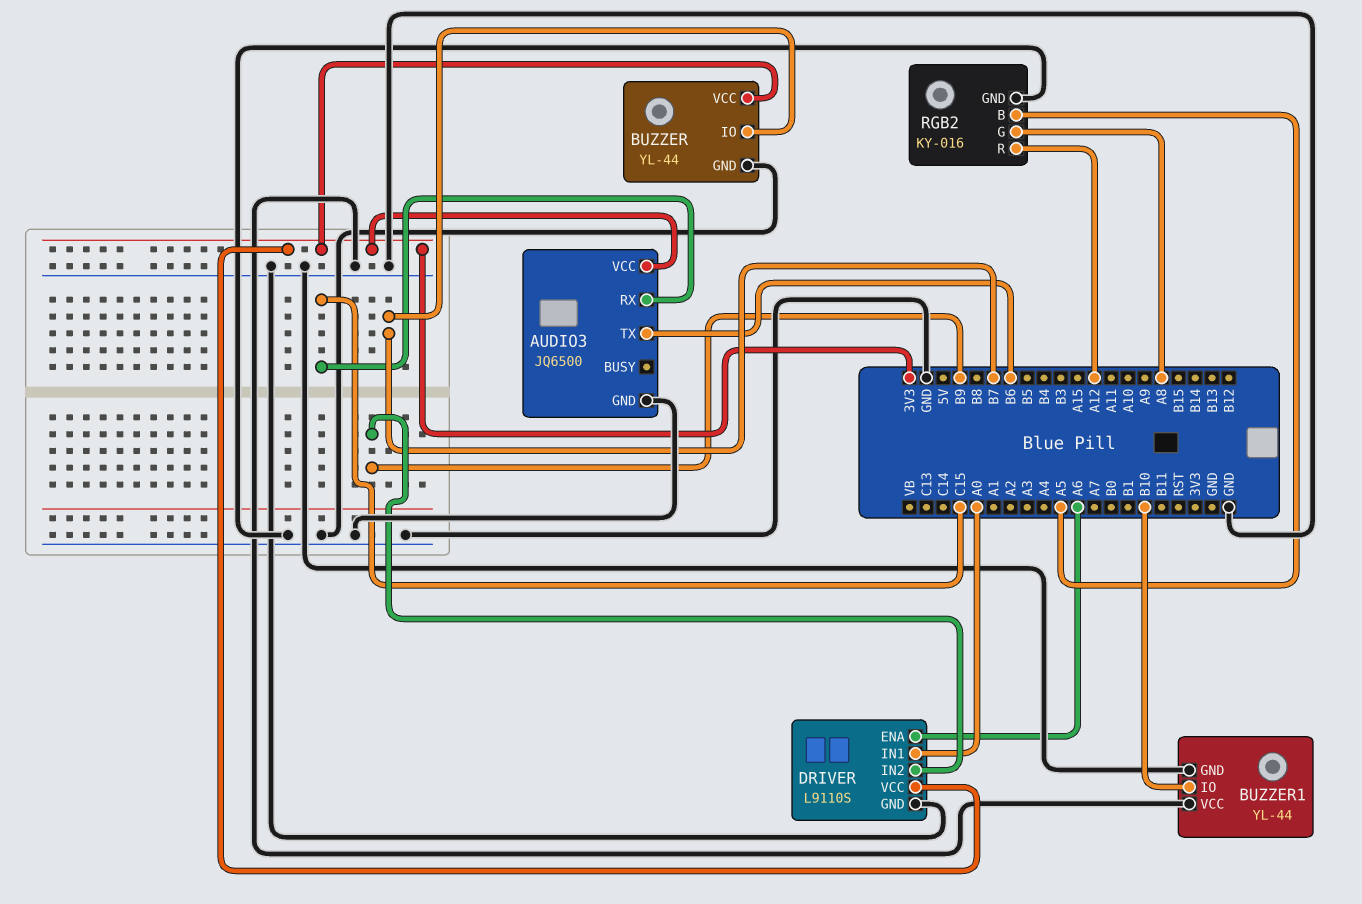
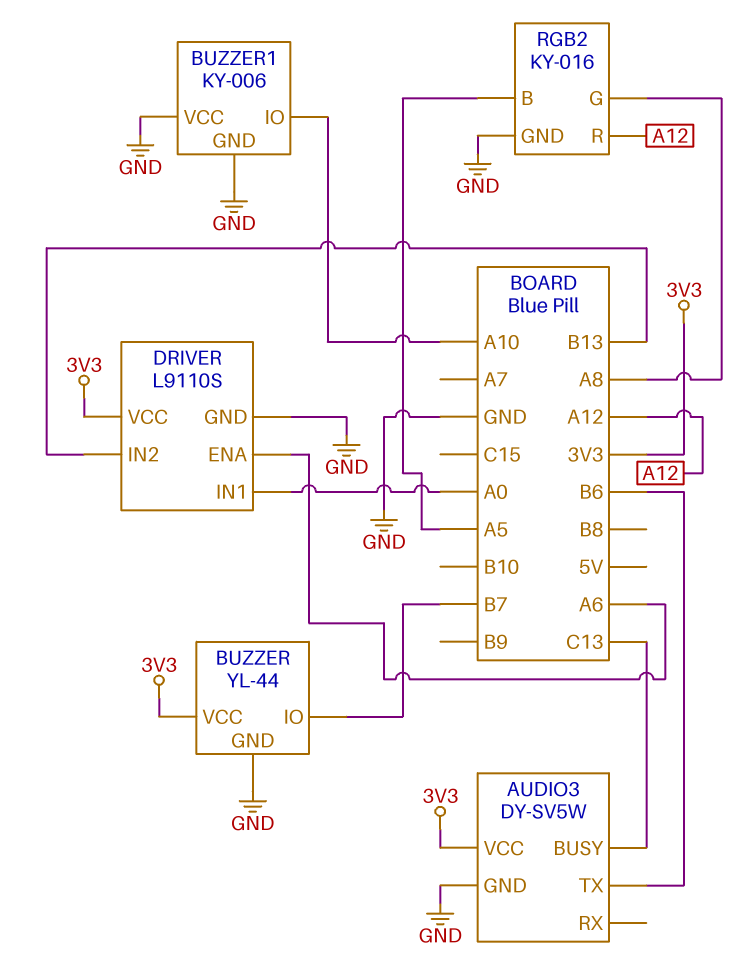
AUDIO3: JQ6500 -> DY-SV5W
AUDIO3 pin BUSY: none -> C13
AUDIO3 pin RX: C15 -> none
BUZZER1: YL-44 -> KY-006
BUZZER1 pin IO: B10 -> A10
DRIVER pin IN2: B9 -> B13

